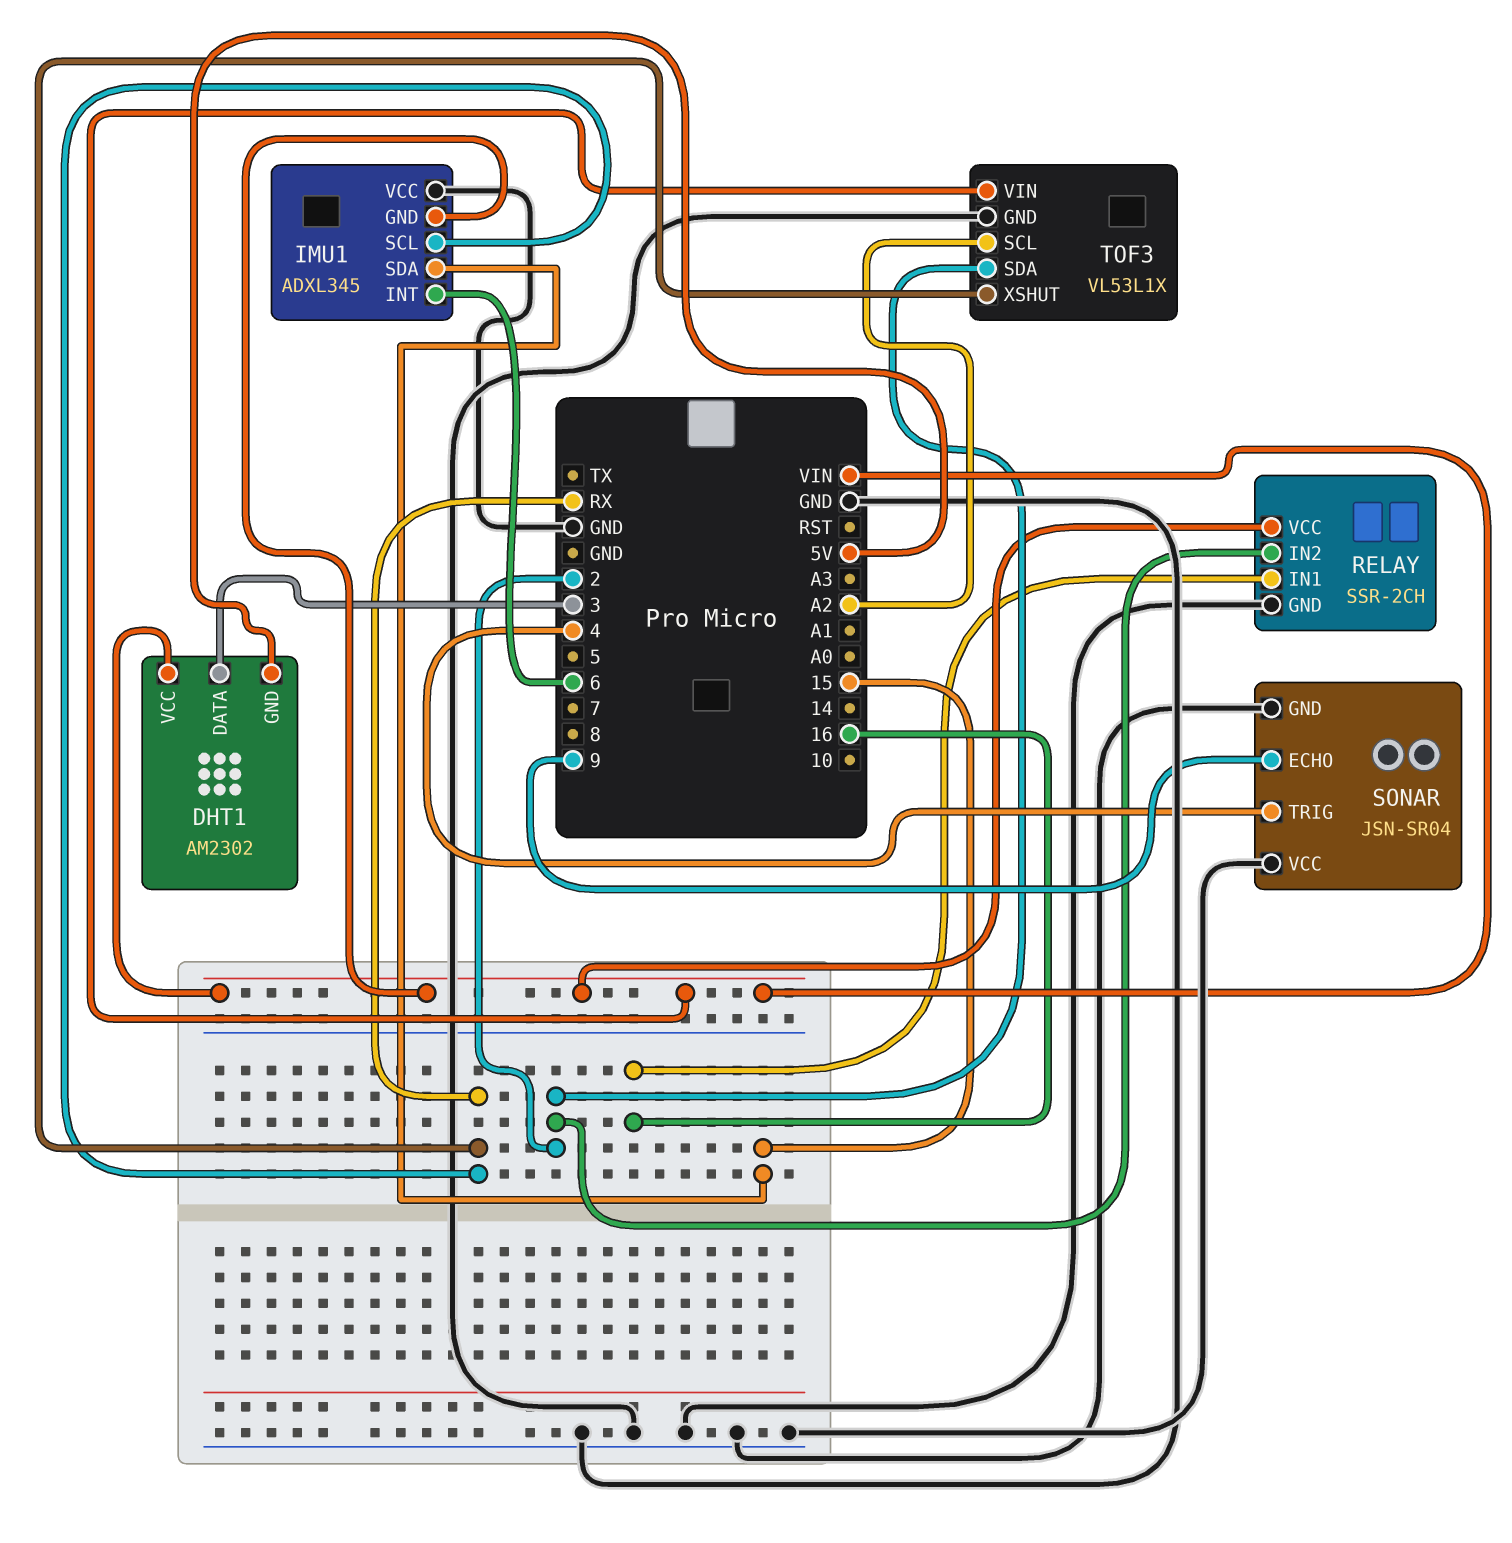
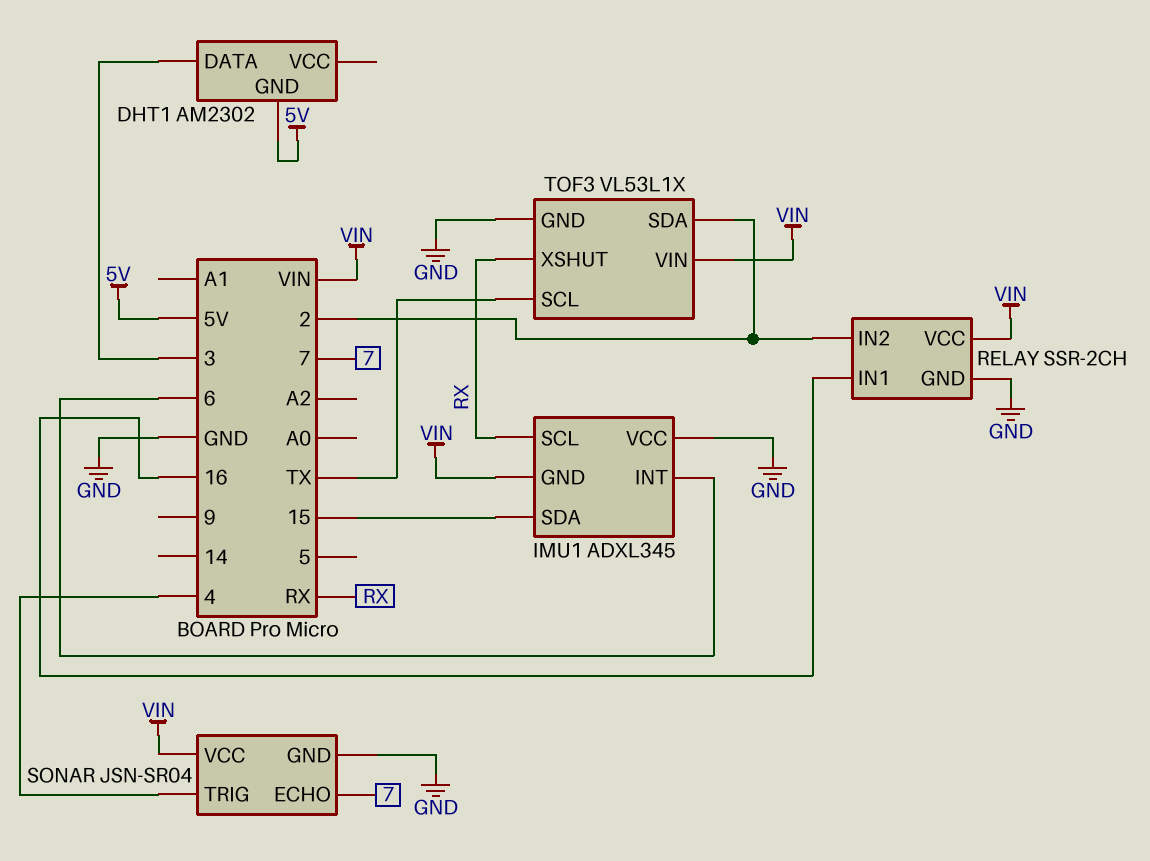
DHT1 pin VCC: VIN -> none
SONAR pin ECHO: 9 -> 7
SONAR pin VCC: GND -> VIN
TOF3 pin SCL: A2 -> TX

